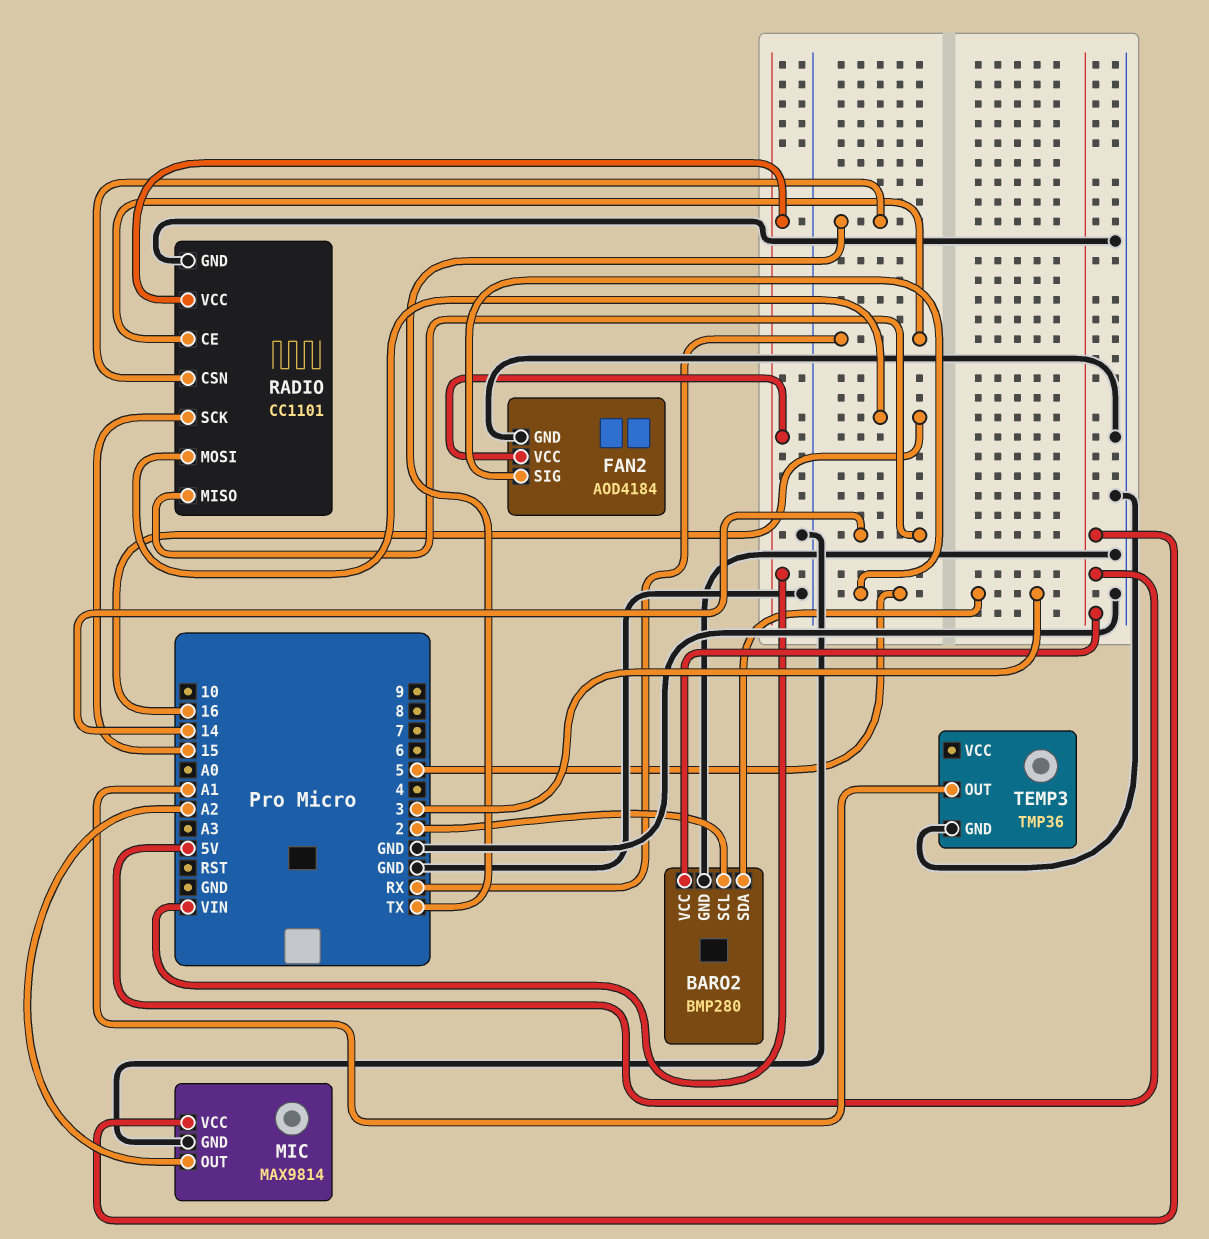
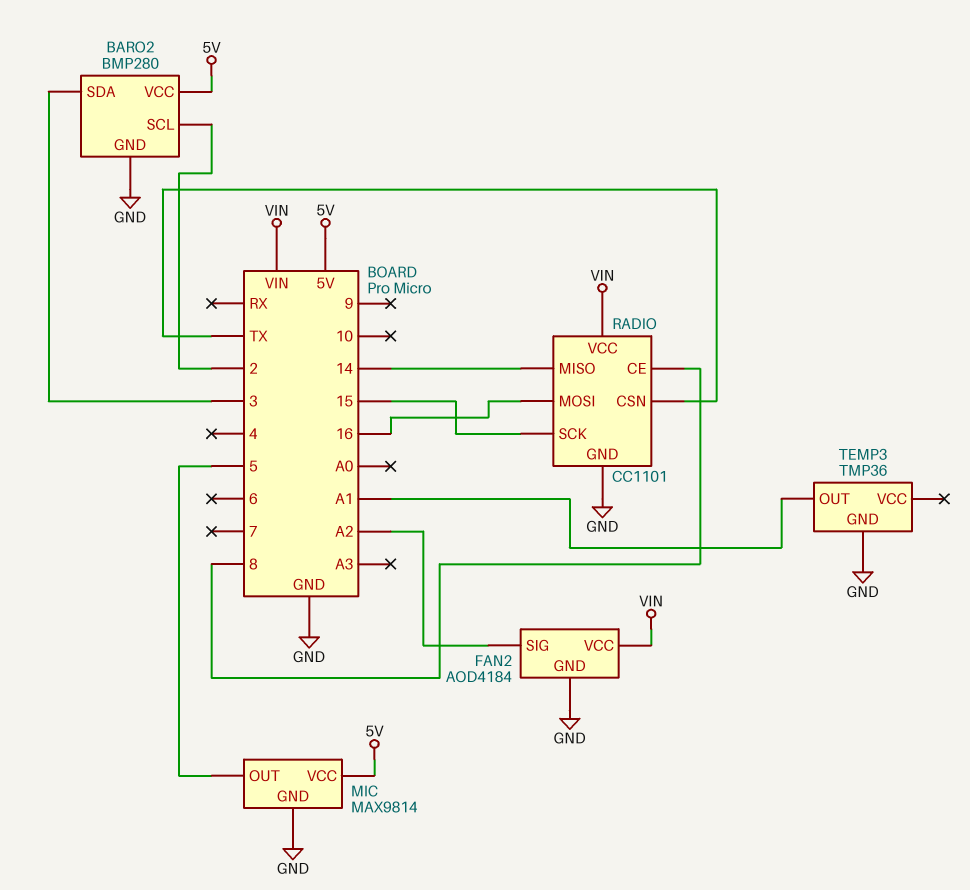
FAN2 pin SIG: 5 -> A2
MIC pin OUT: A2 -> 5
RADIO pin CE: RX -> 8

